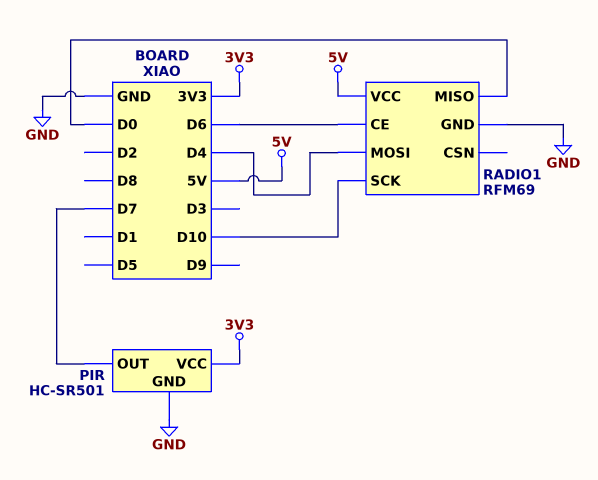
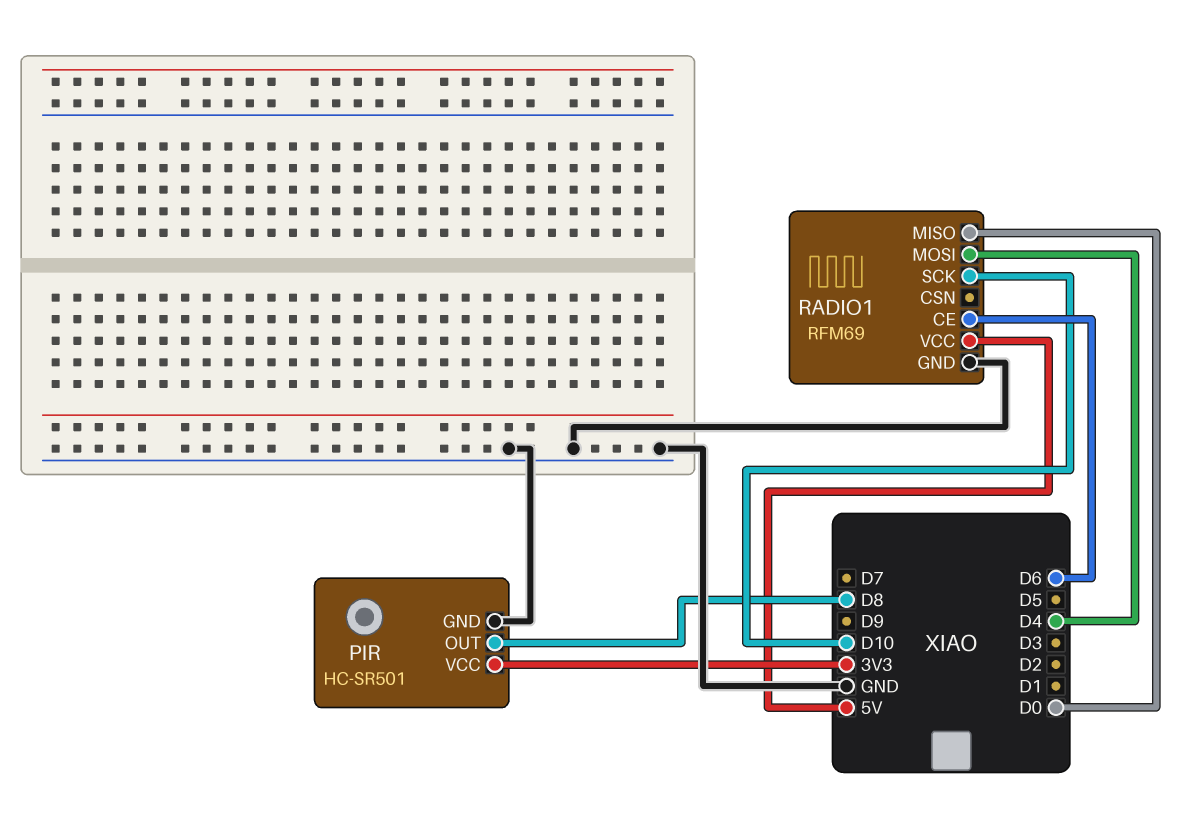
PIR pin OUT: D7 -> D8

